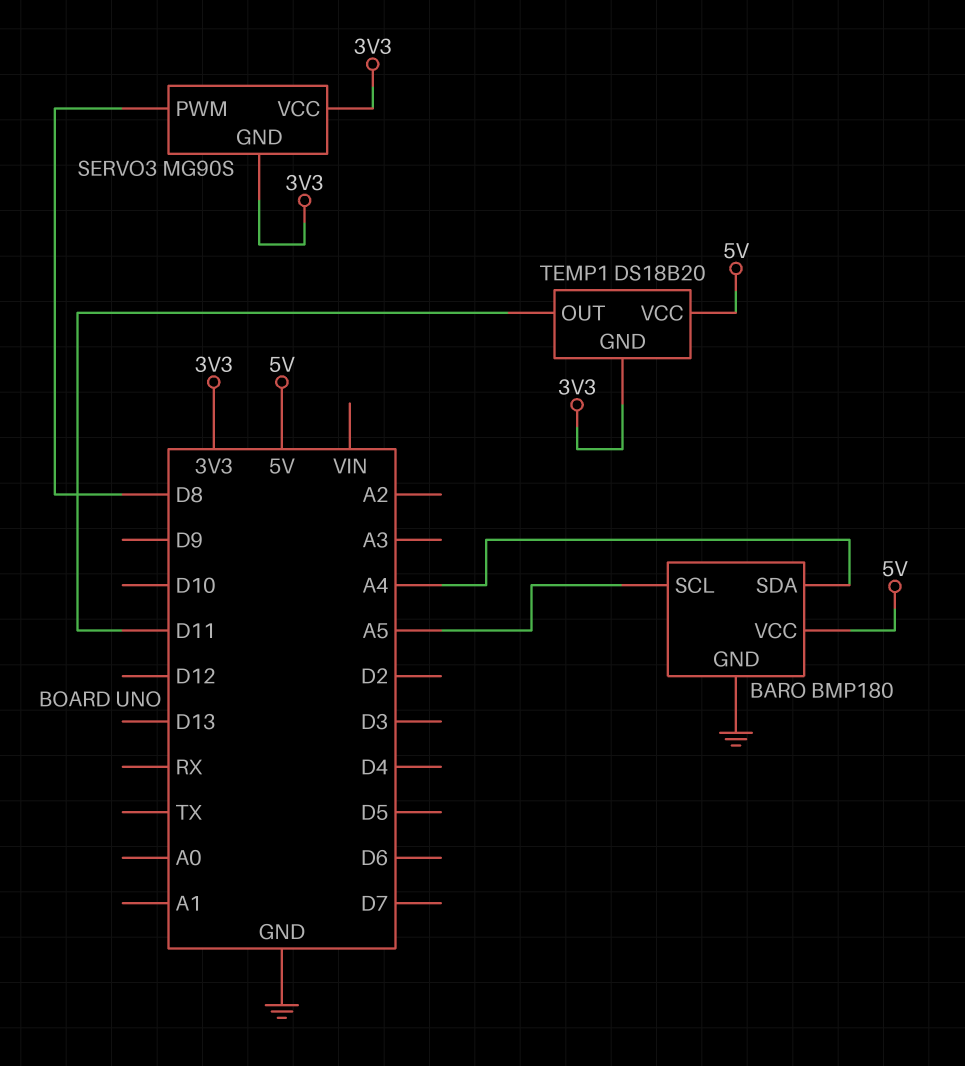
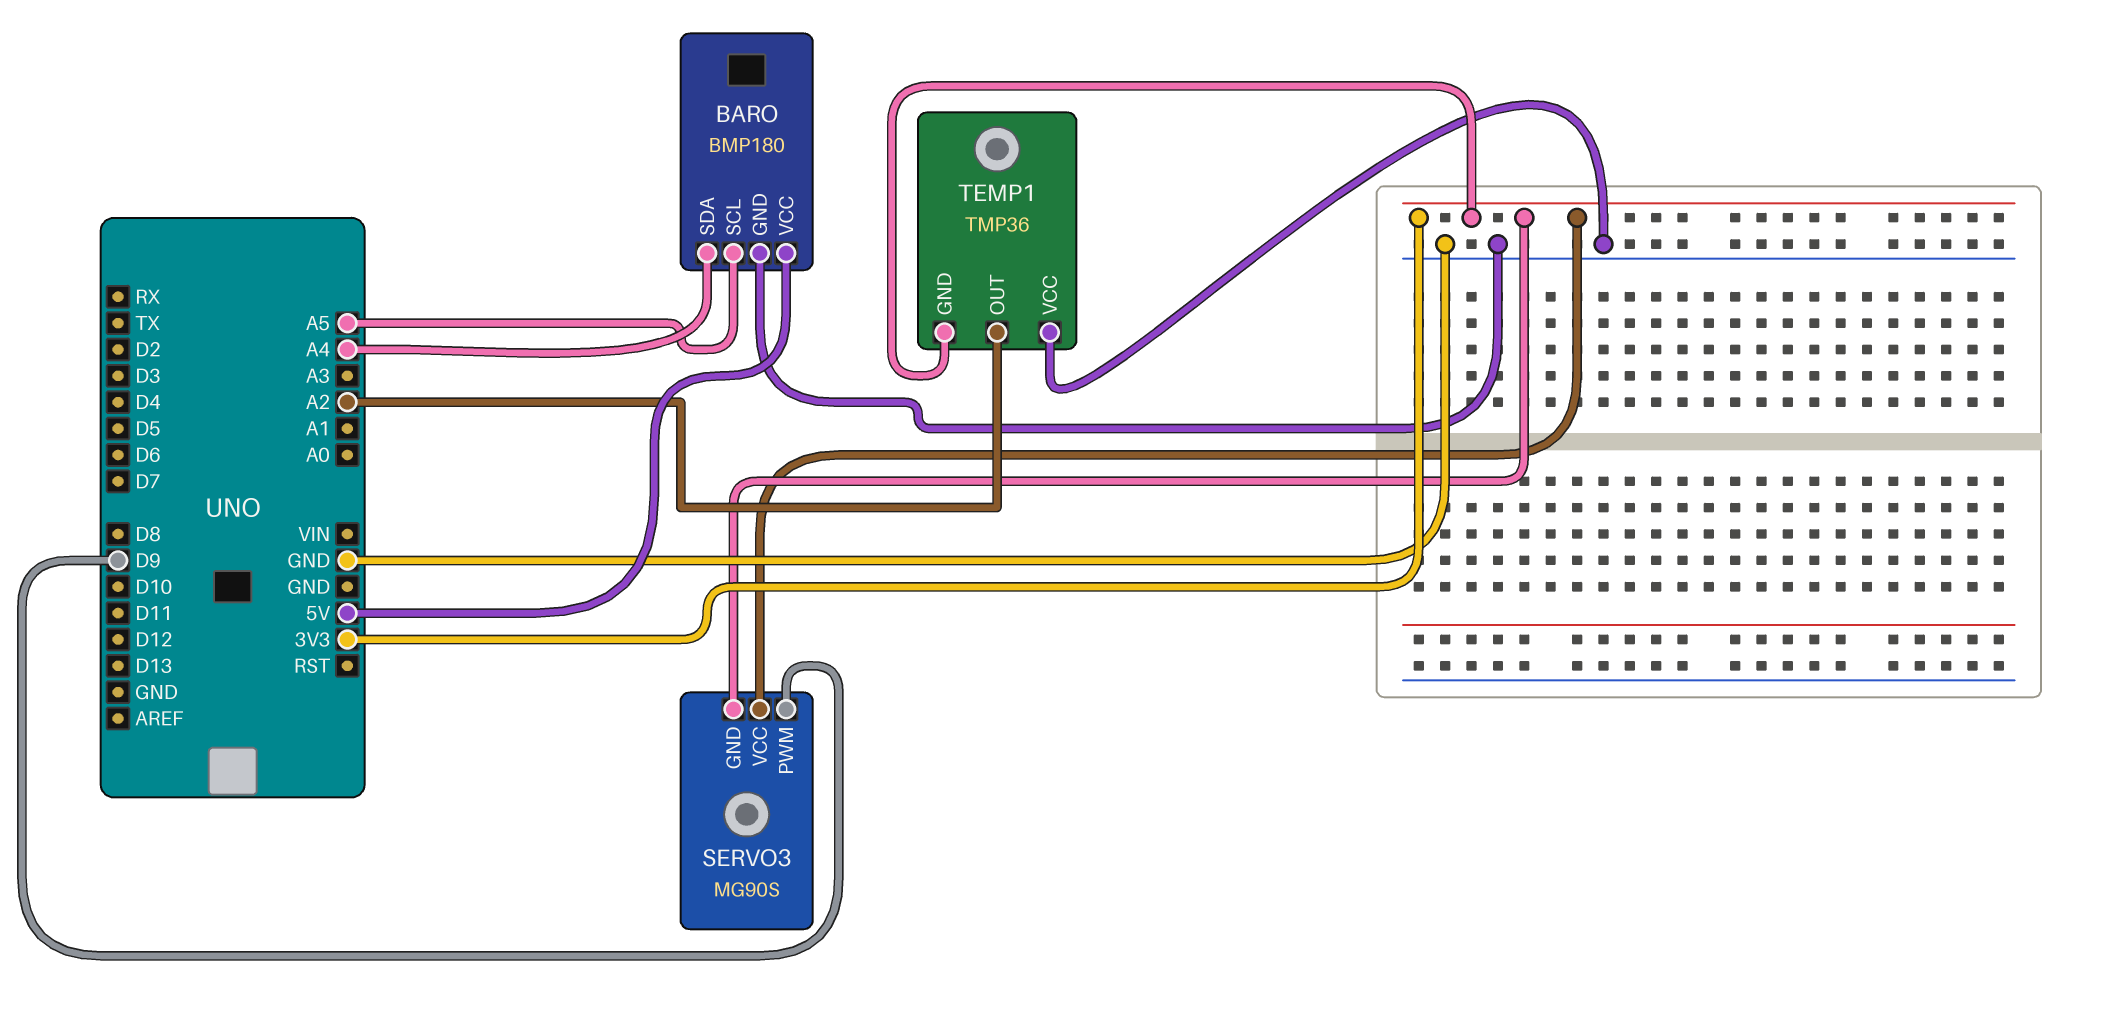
SERVO3 pin PWM: D8 -> D9
TEMP1: DS18B20 -> TMP36
TEMP1 pin OUT: D11 -> A2
TEMP1 pin VCC: 5V -> GND

